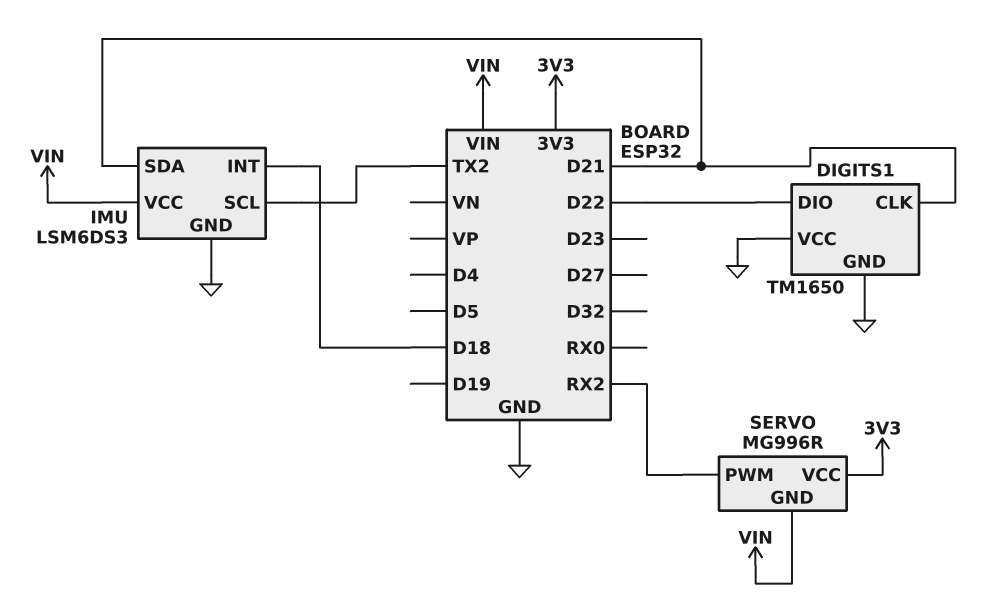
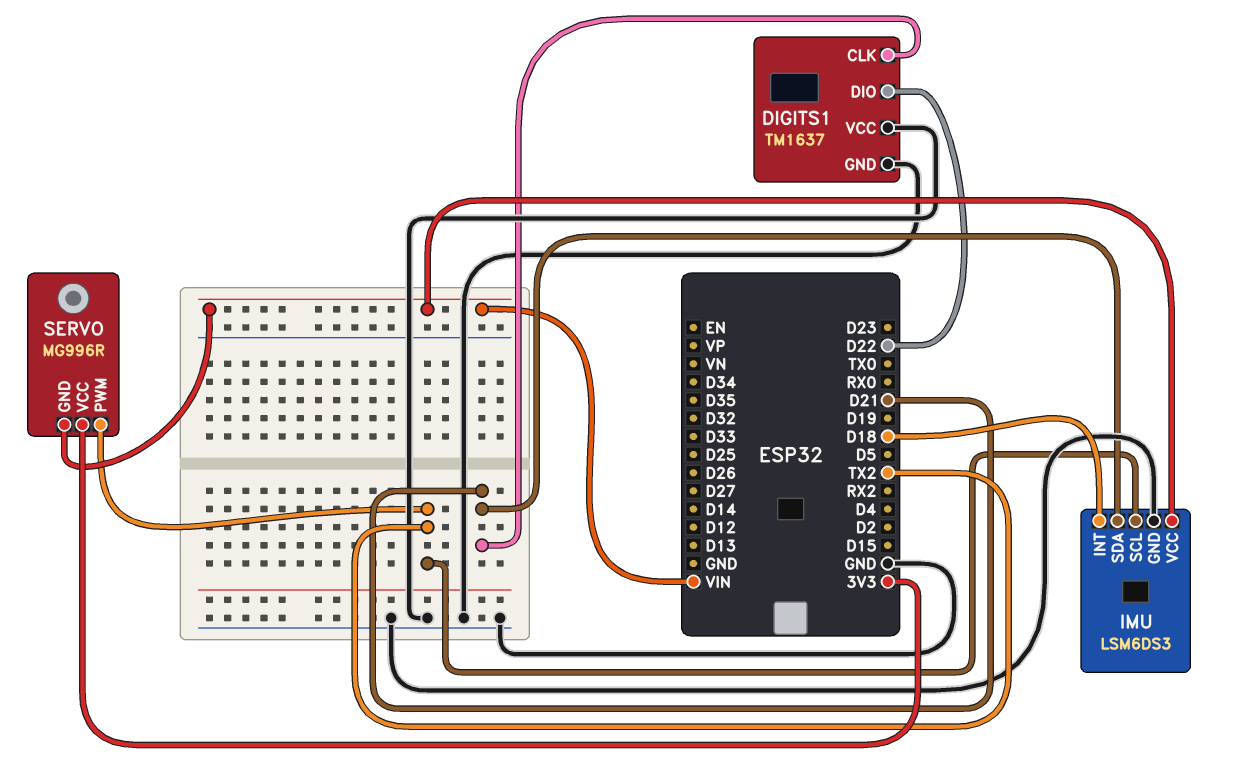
DIGITS1: TM1650 -> TM1637
SERVO pin PWM: RX2 -> TX2

